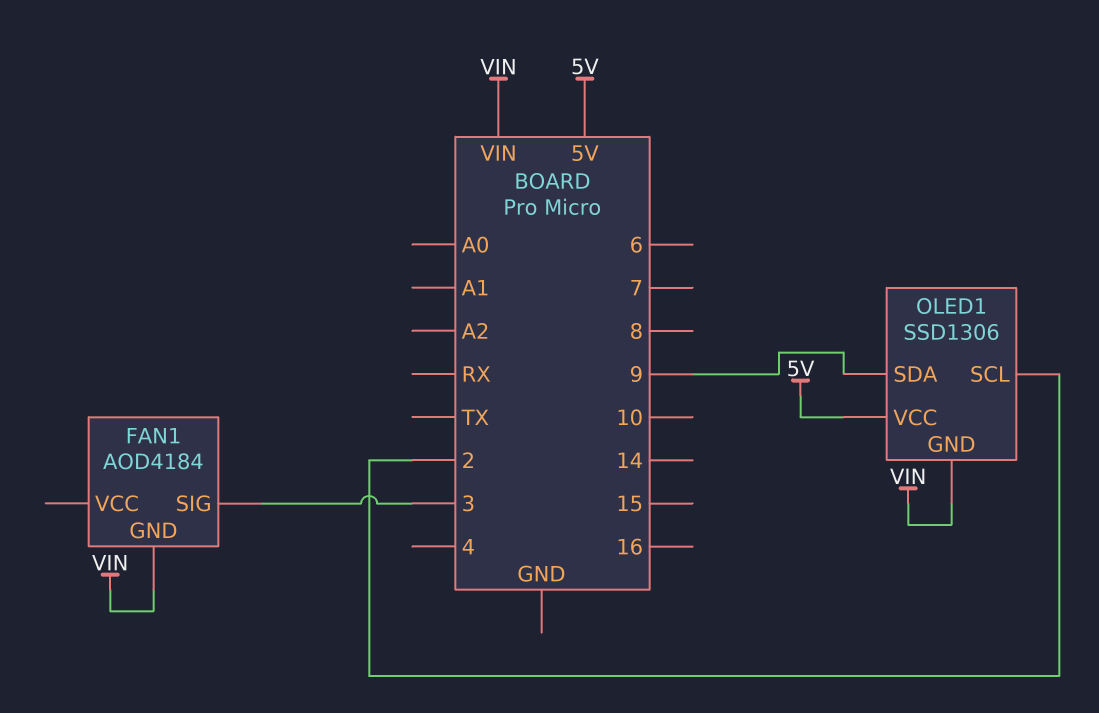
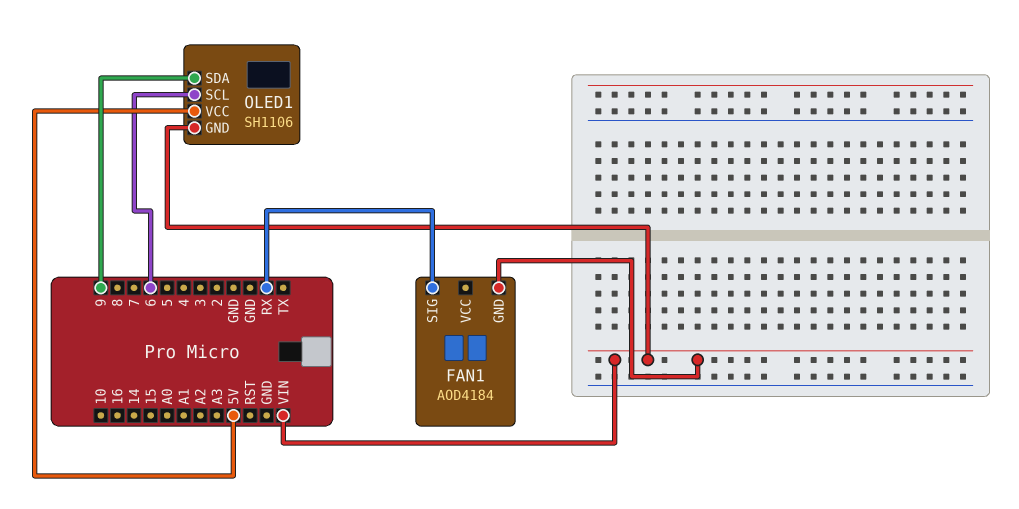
FAN1 pin SIG: 3 -> RX
OLED1: SSD1306 -> SH1106
OLED1 pin SCL: 2 -> 6

